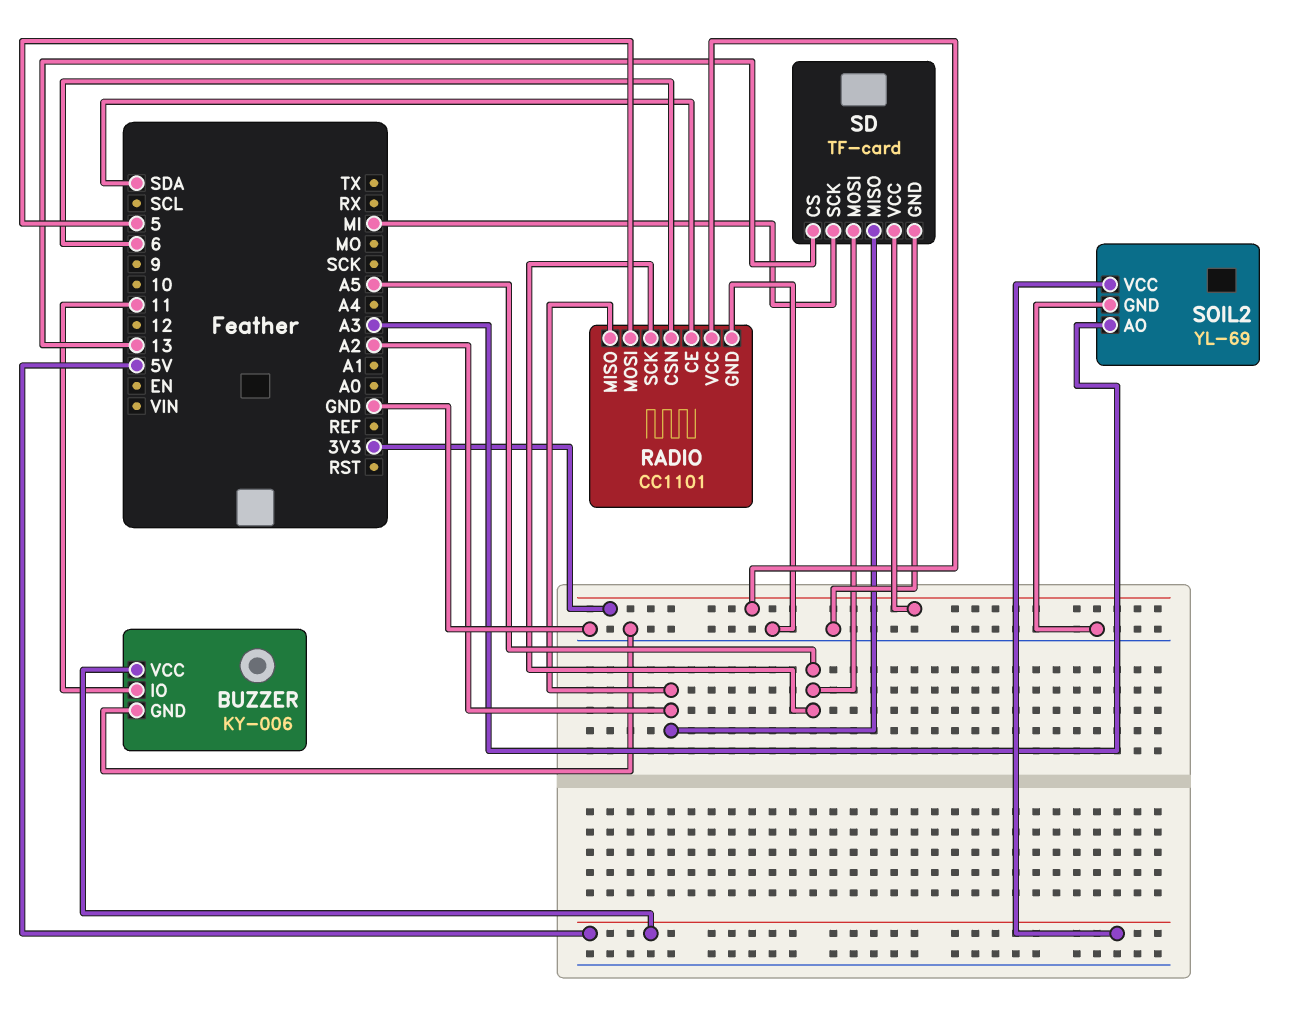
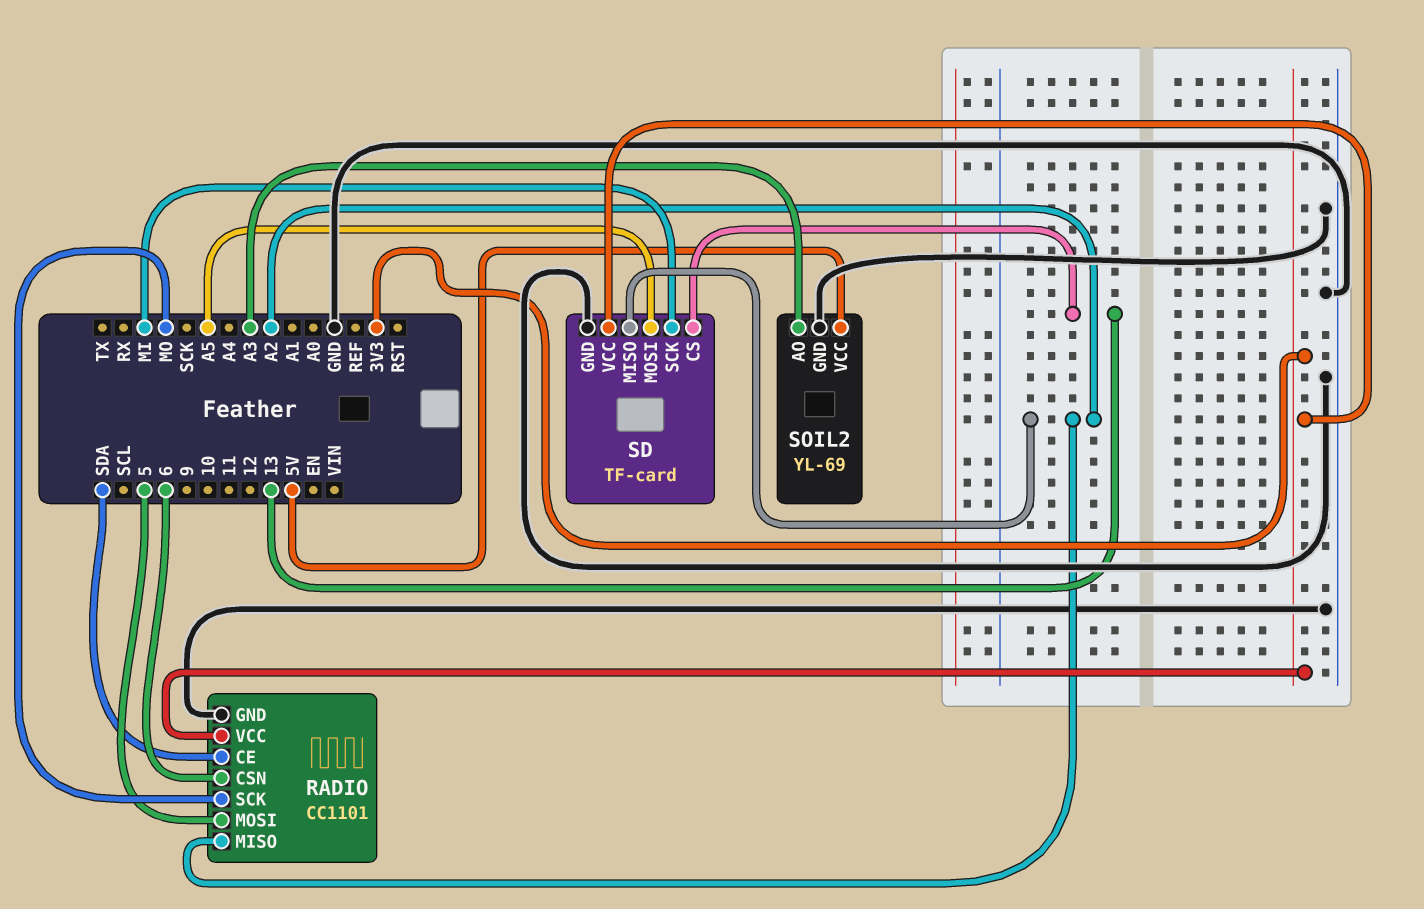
BUZZER: KY-006 -> none
BUZZER pin GND: GND -> none
BUZZER pin IO: 11 -> none
BUZZER pin VCC: 5V -> none
RADIO pin SCK: A5 -> MO

